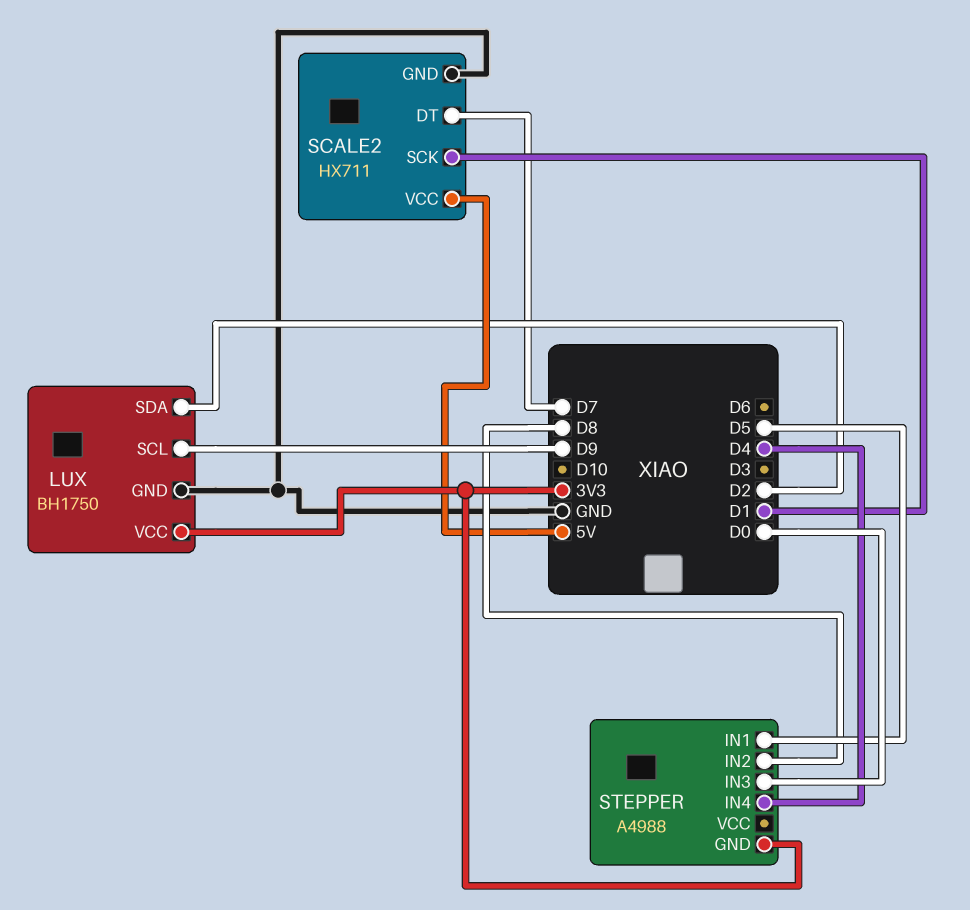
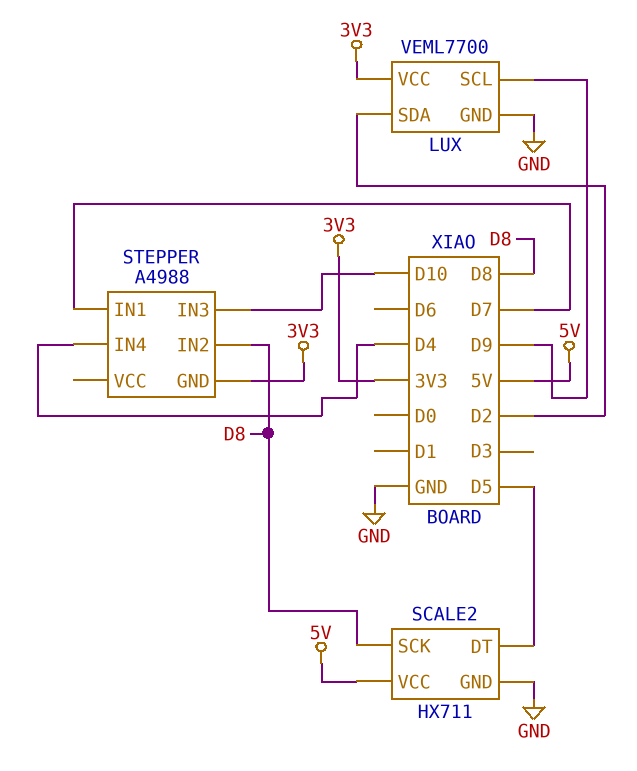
LUX: BH1750 -> VEML7700
SCALE2 pin DT: D7 -> D5
SCALE2 pin SCK: D1 -> D8
STEPPER pin IN1: D5 -> D7
STEPPER pin IN3: D0 -> D10

